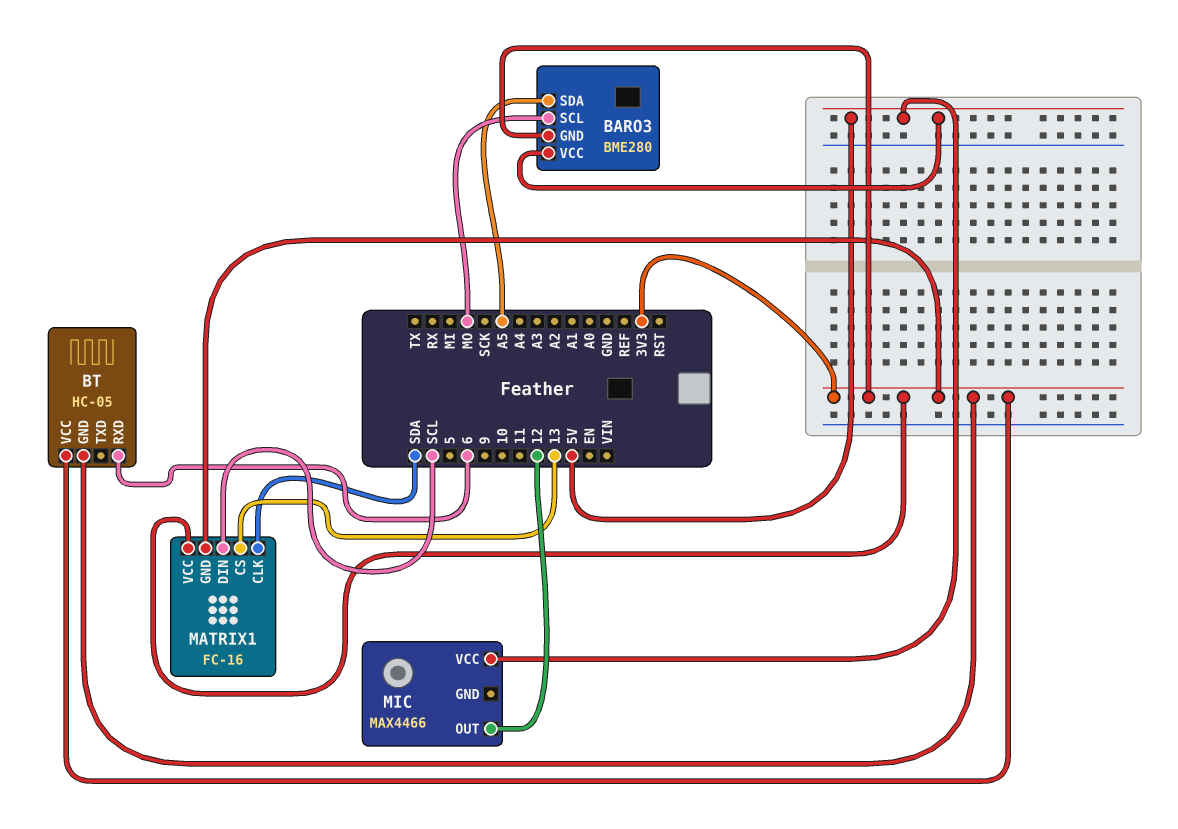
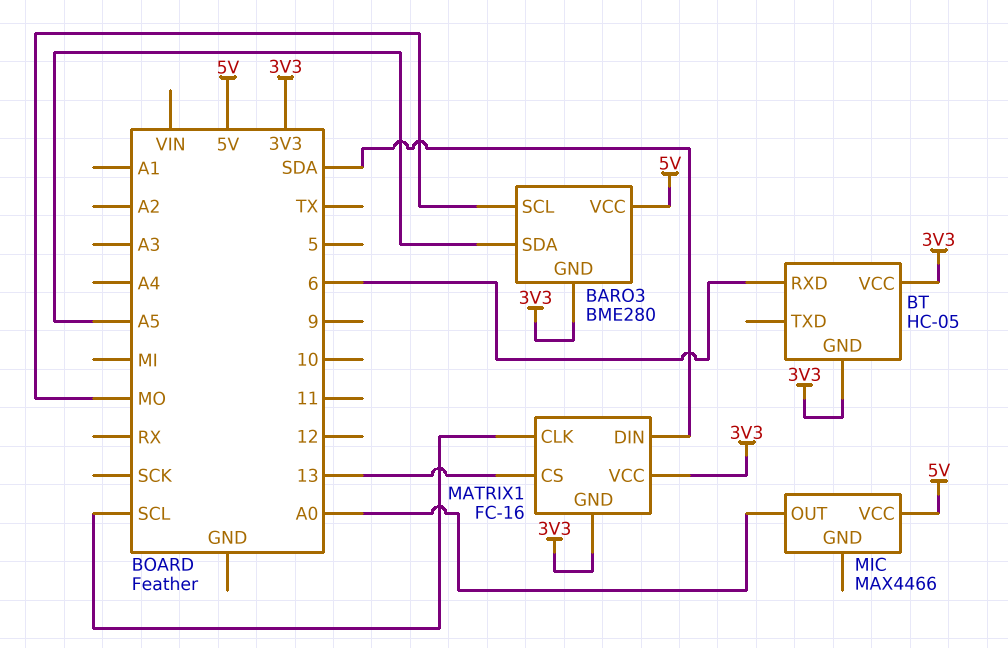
MATRIX1 pin CLK: SDA -> SCL
MATRIX1 pin DIN: SCL -> SDA
MIC pin OUT: 12 -> A0

